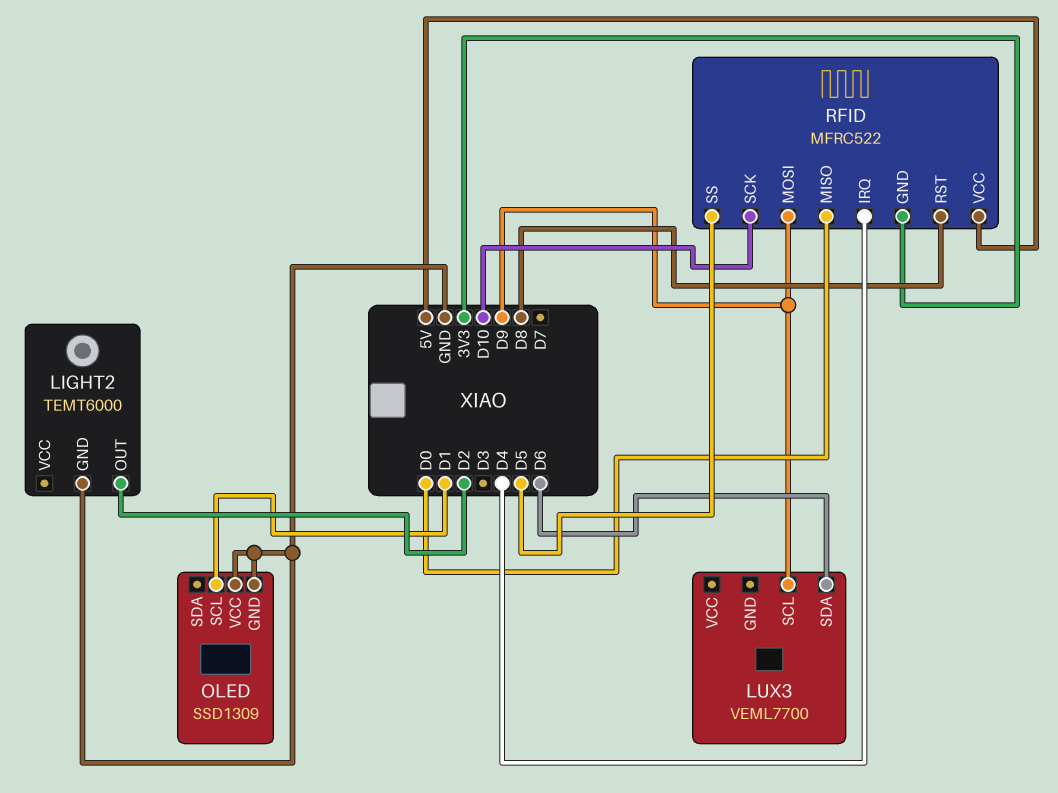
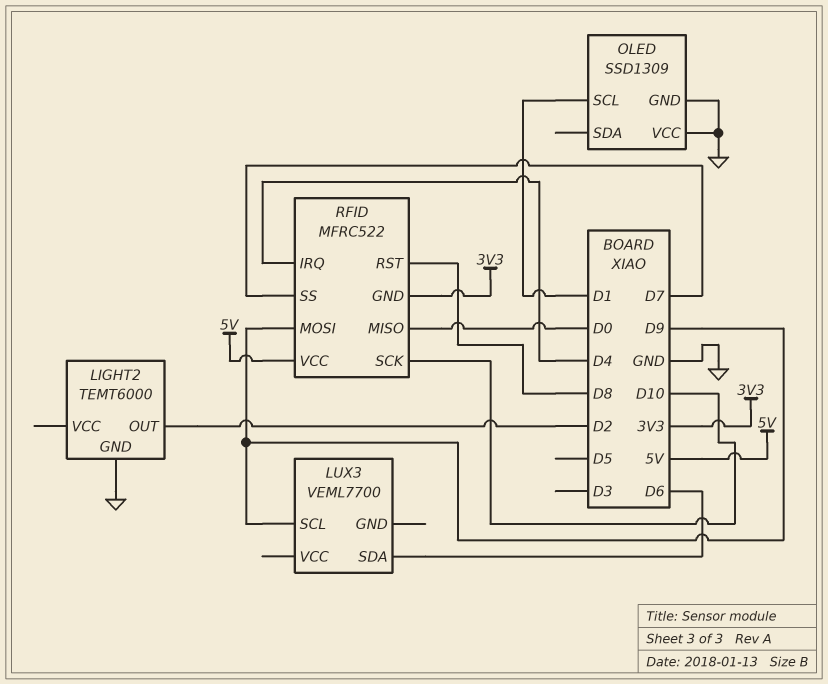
RFID pin SS: D5 -> D7

